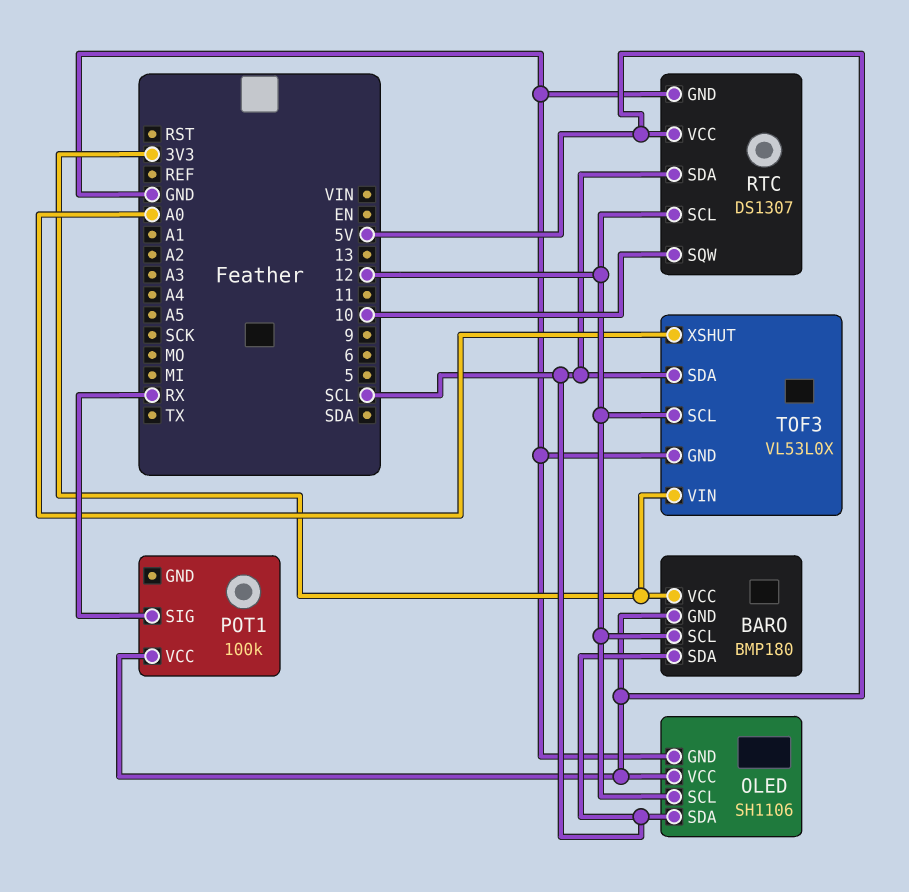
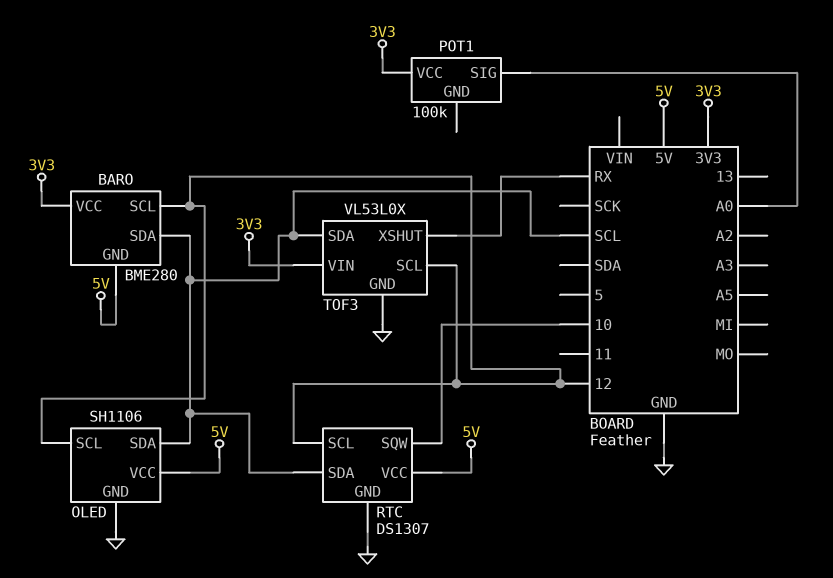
BARO: BMP180 -> BME280
POT1 pin SIG: RX -> A0
POT1 pin VCC: 5V -> 3V3
TOF3 pin XSHUT: A0 -> RX

